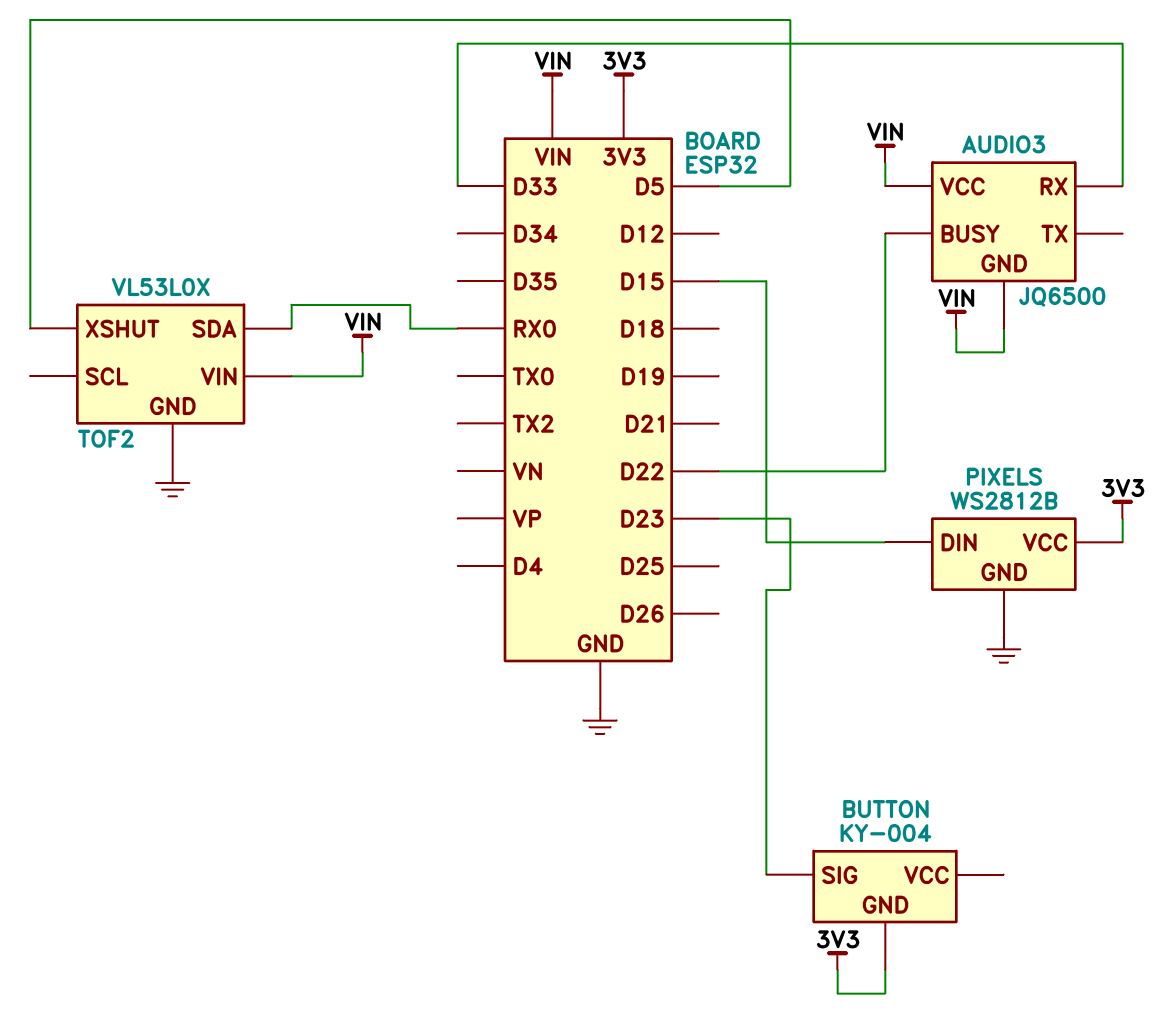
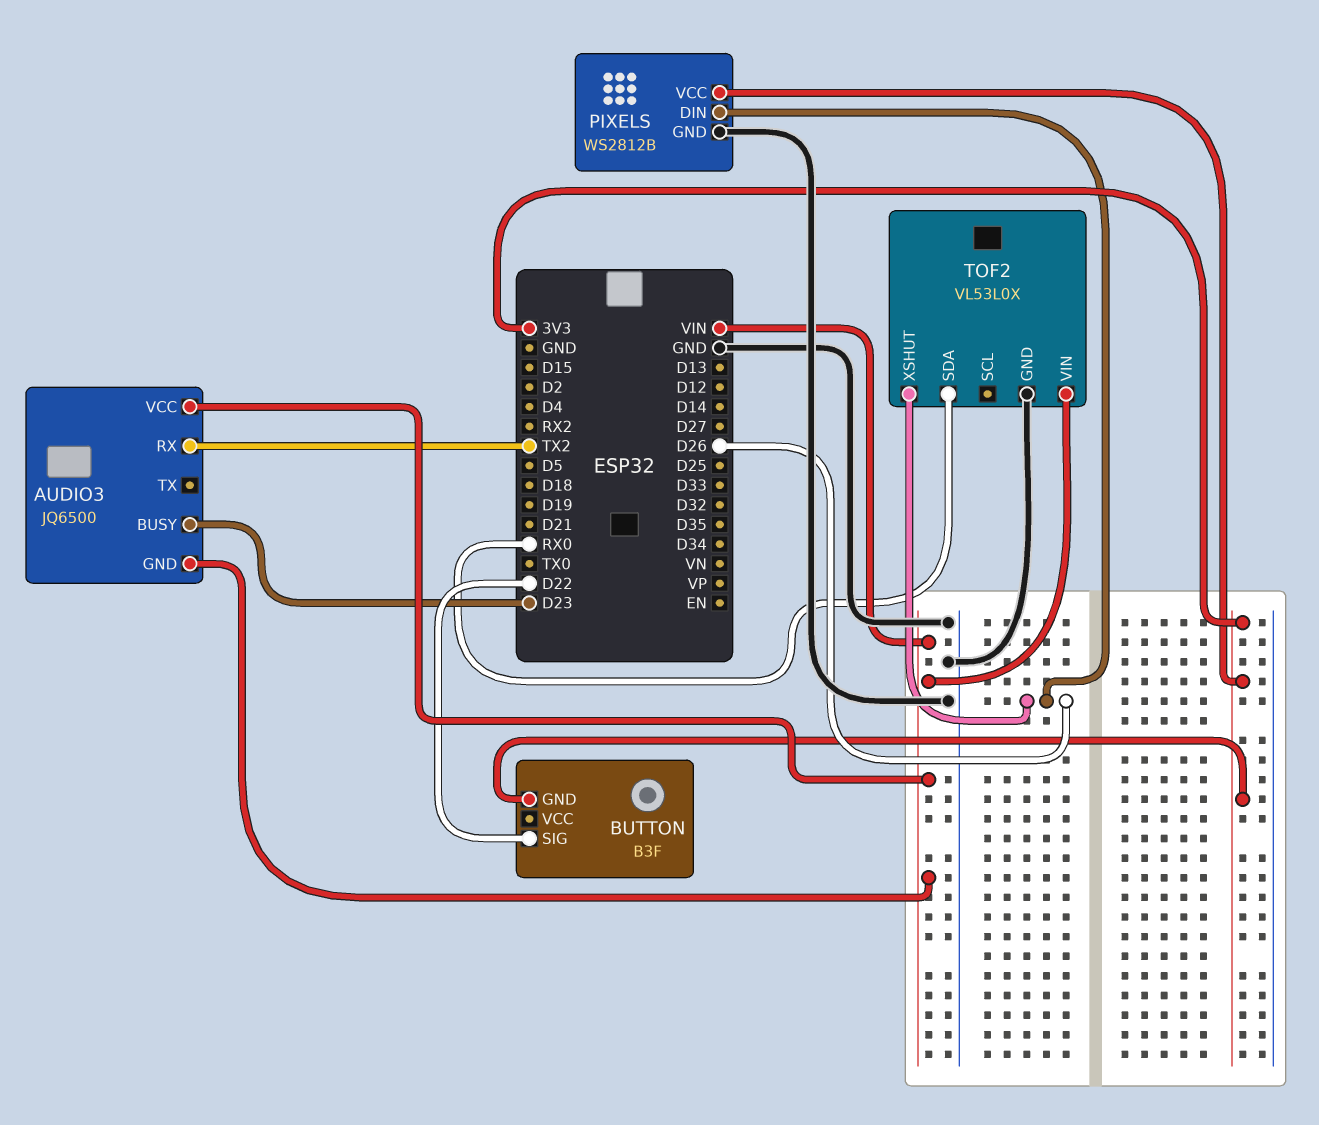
AUDIO3 pin BUSY: D22 -> D23
AUDIO3 pin RX: D33 -> TX2
BUTTON: KY-004 -> B3F
BUTTON pin SIG: D23 -> D22
PIXELS pin DIN: D15 -> D26
TOF2 pin XSHUT: D5 -> D26

